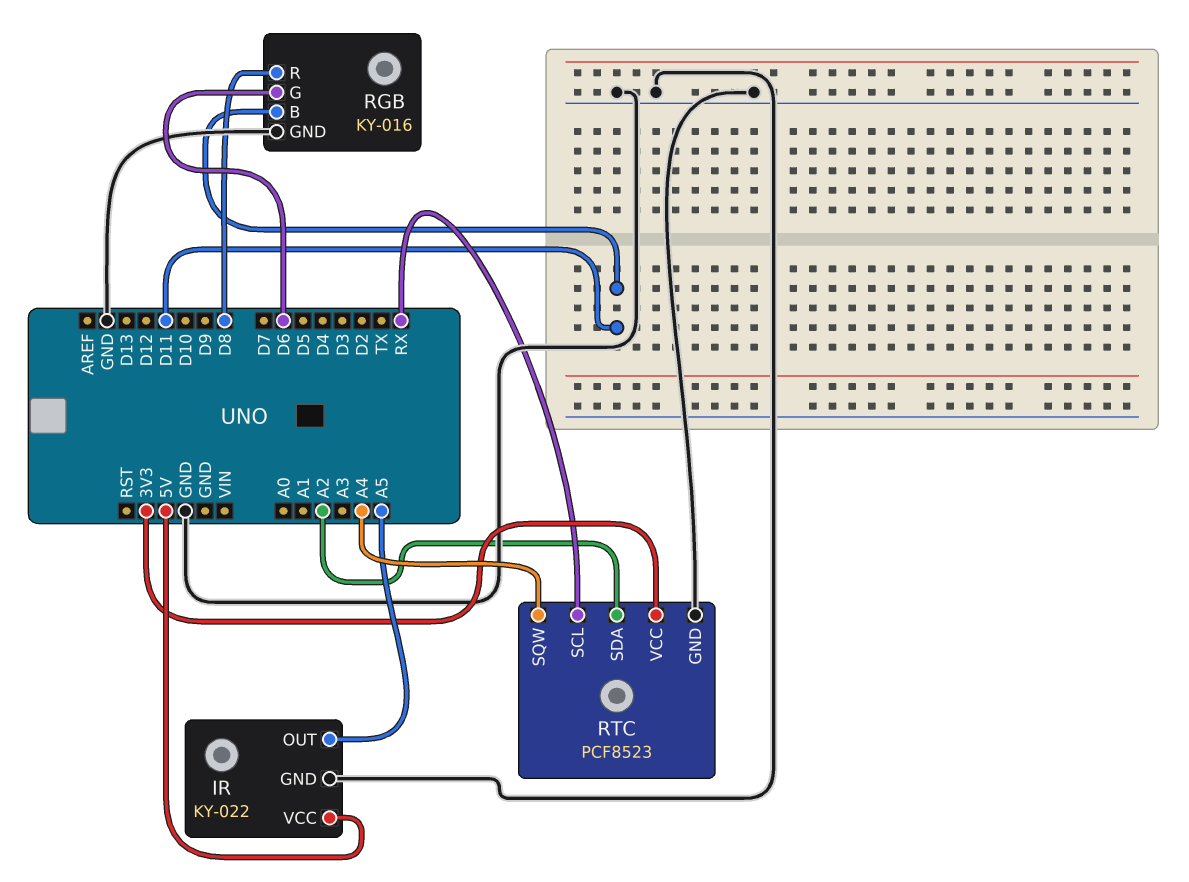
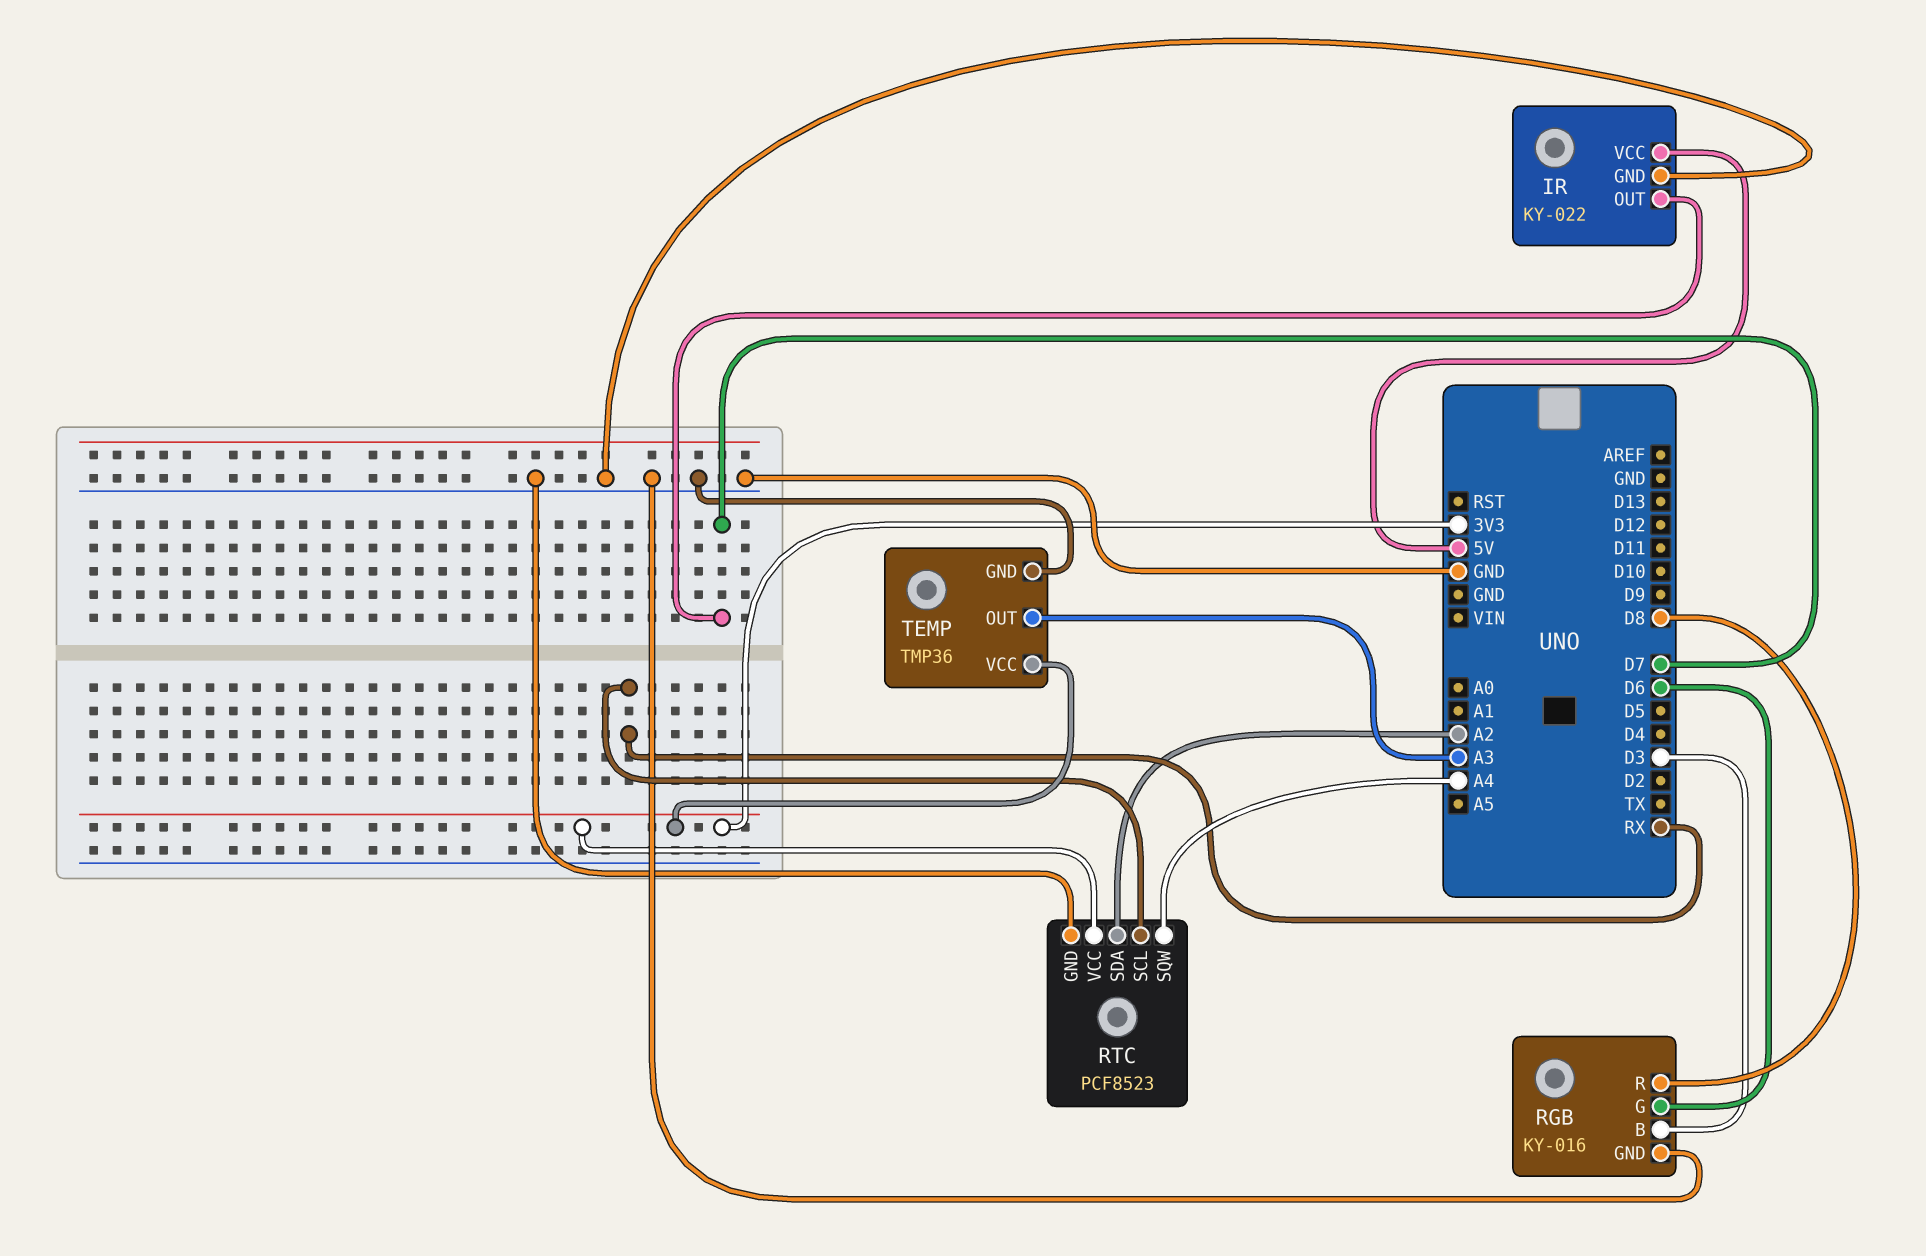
IR pin OUT: A5 -> D7
RGB pin B: D11 -> D3
TEMP: none -> TMP36
TEMP pin GND: none -> GND
TEMP pin OUT: none -> A3
TEMP pin VCC: none -> 3V3

